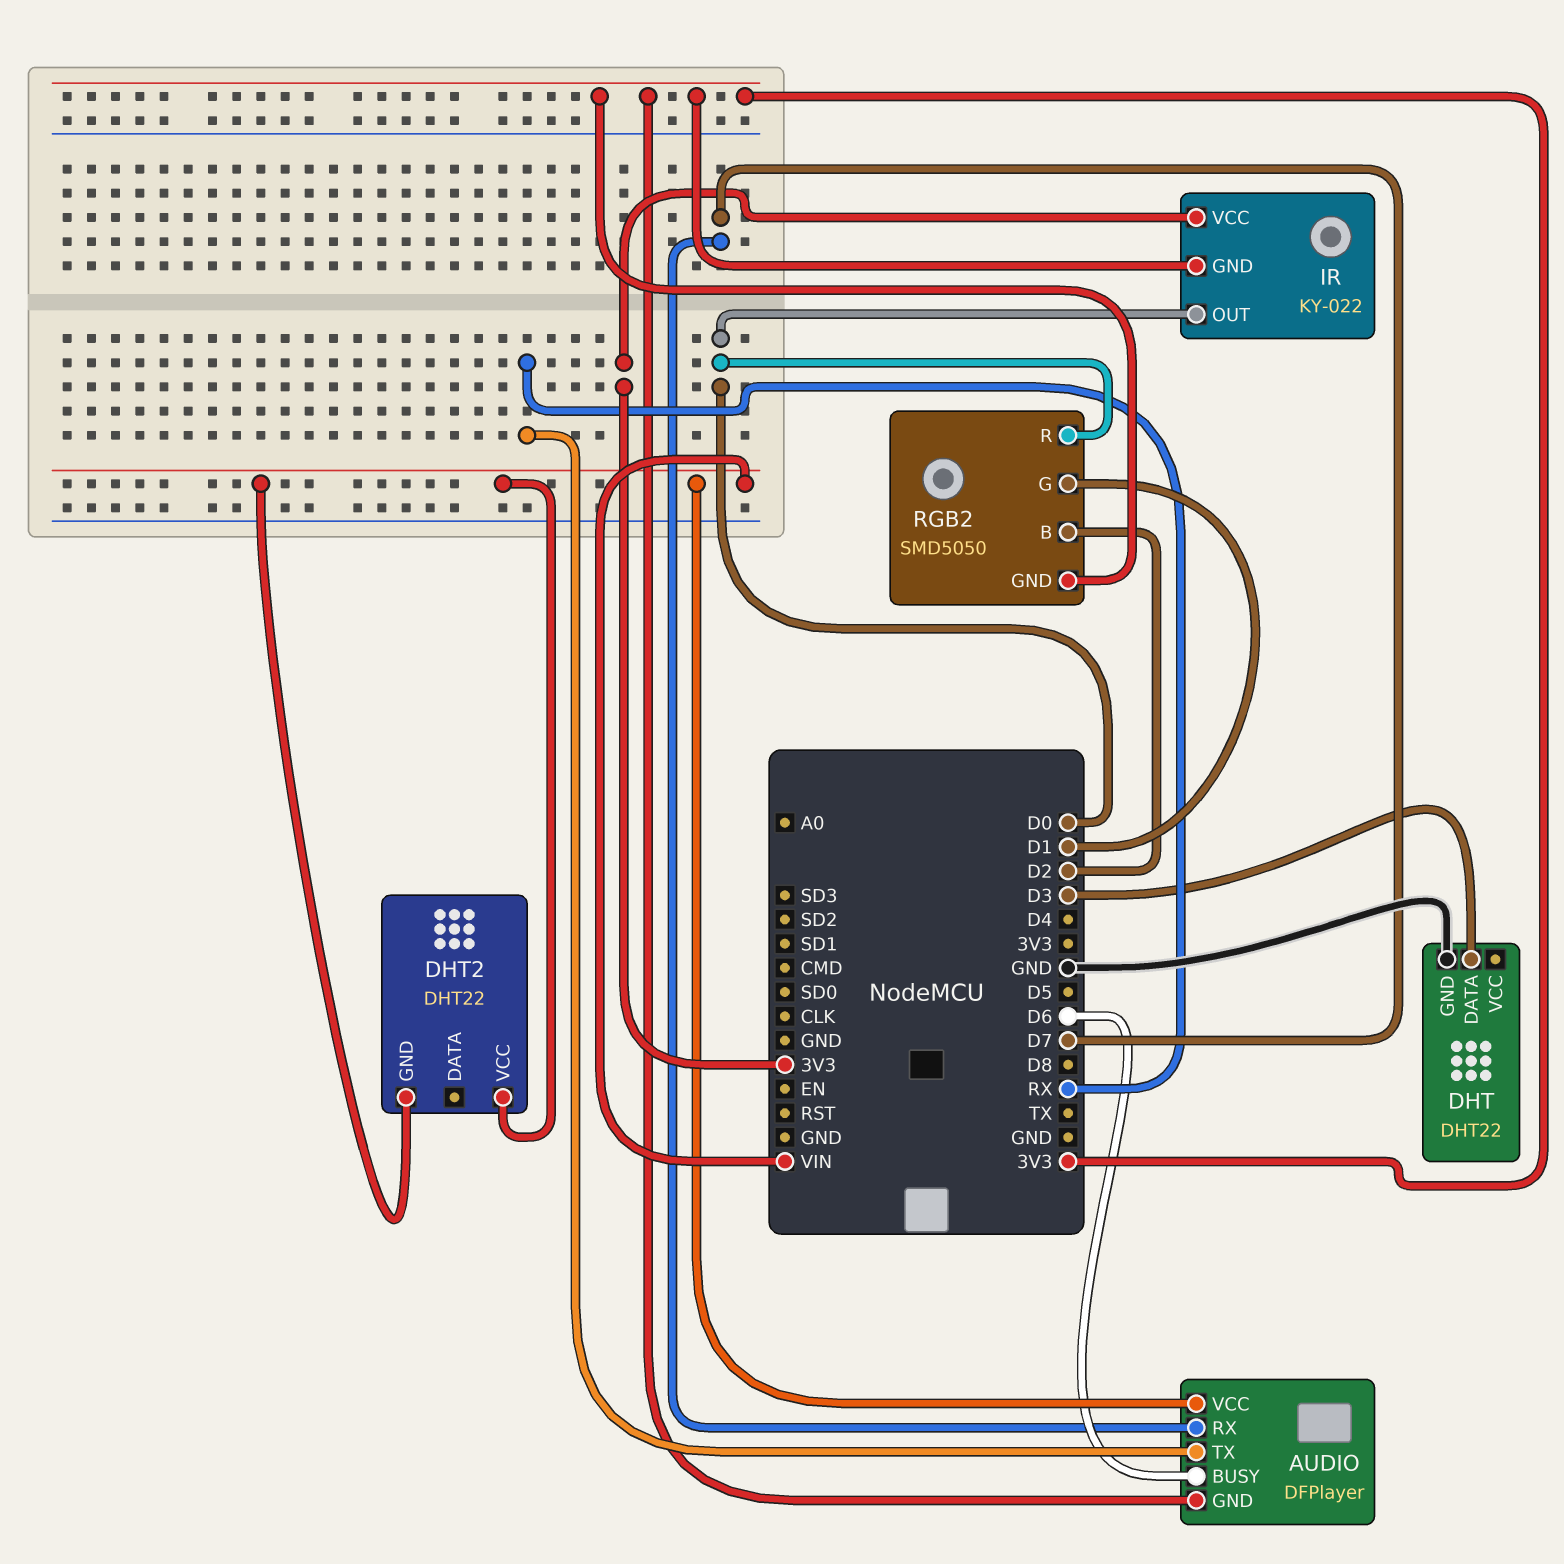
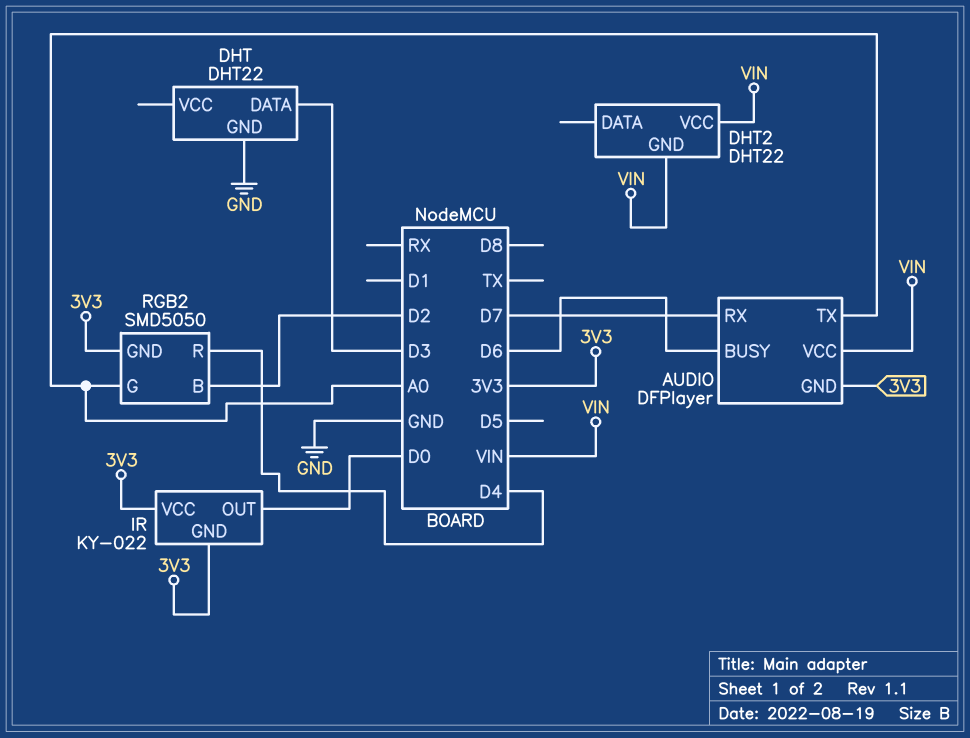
AUDIO pin TX: RX -> A0
RGB2 pin G: D1 -> A0
RGB2 pin R: D0 -> D4

